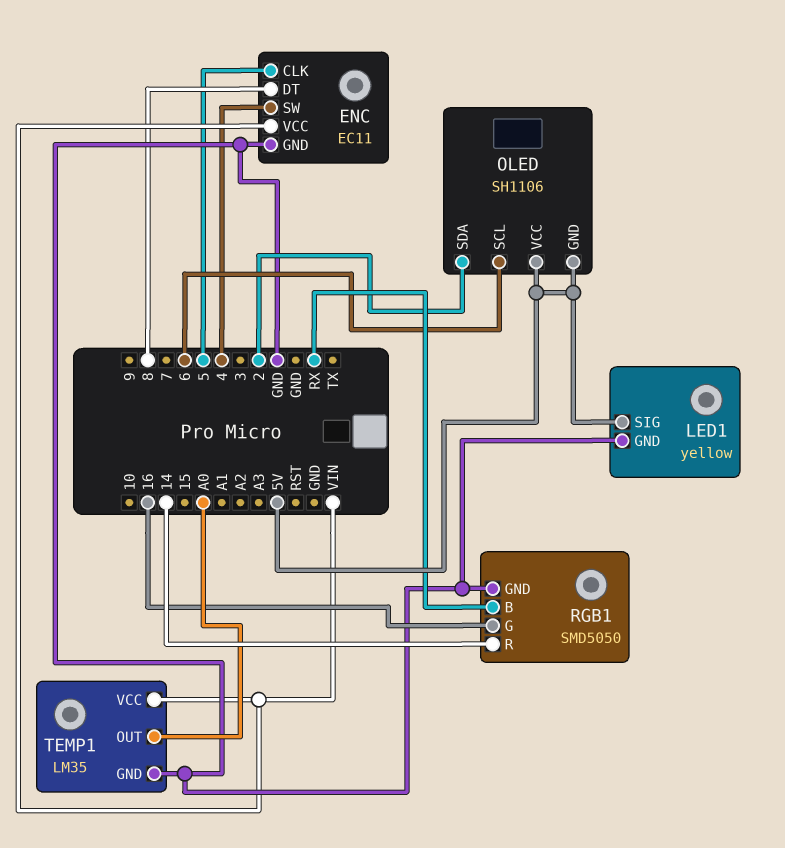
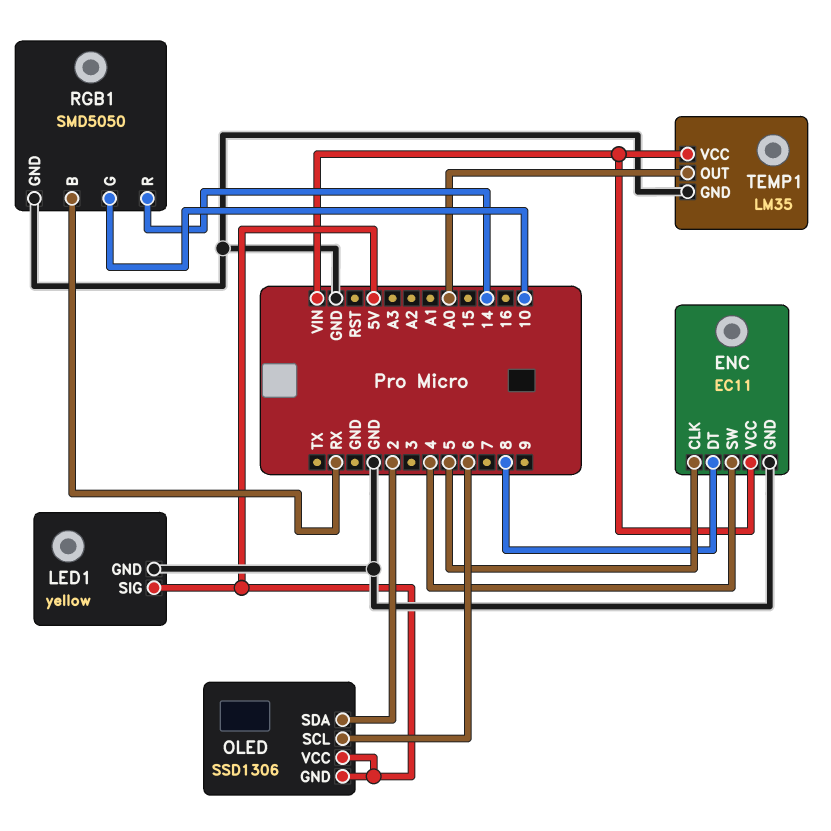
OLED: SH1106 -> SSD1306
RGB1 pin G: 16 -> 10

